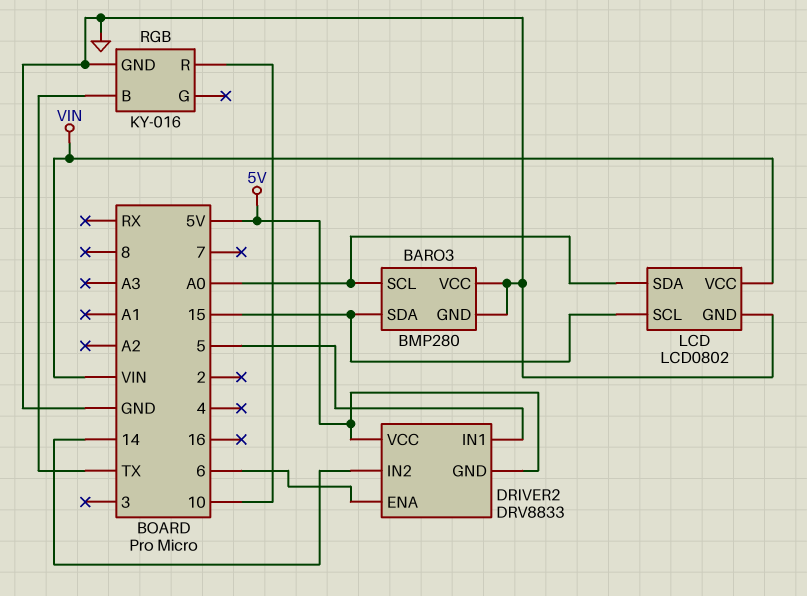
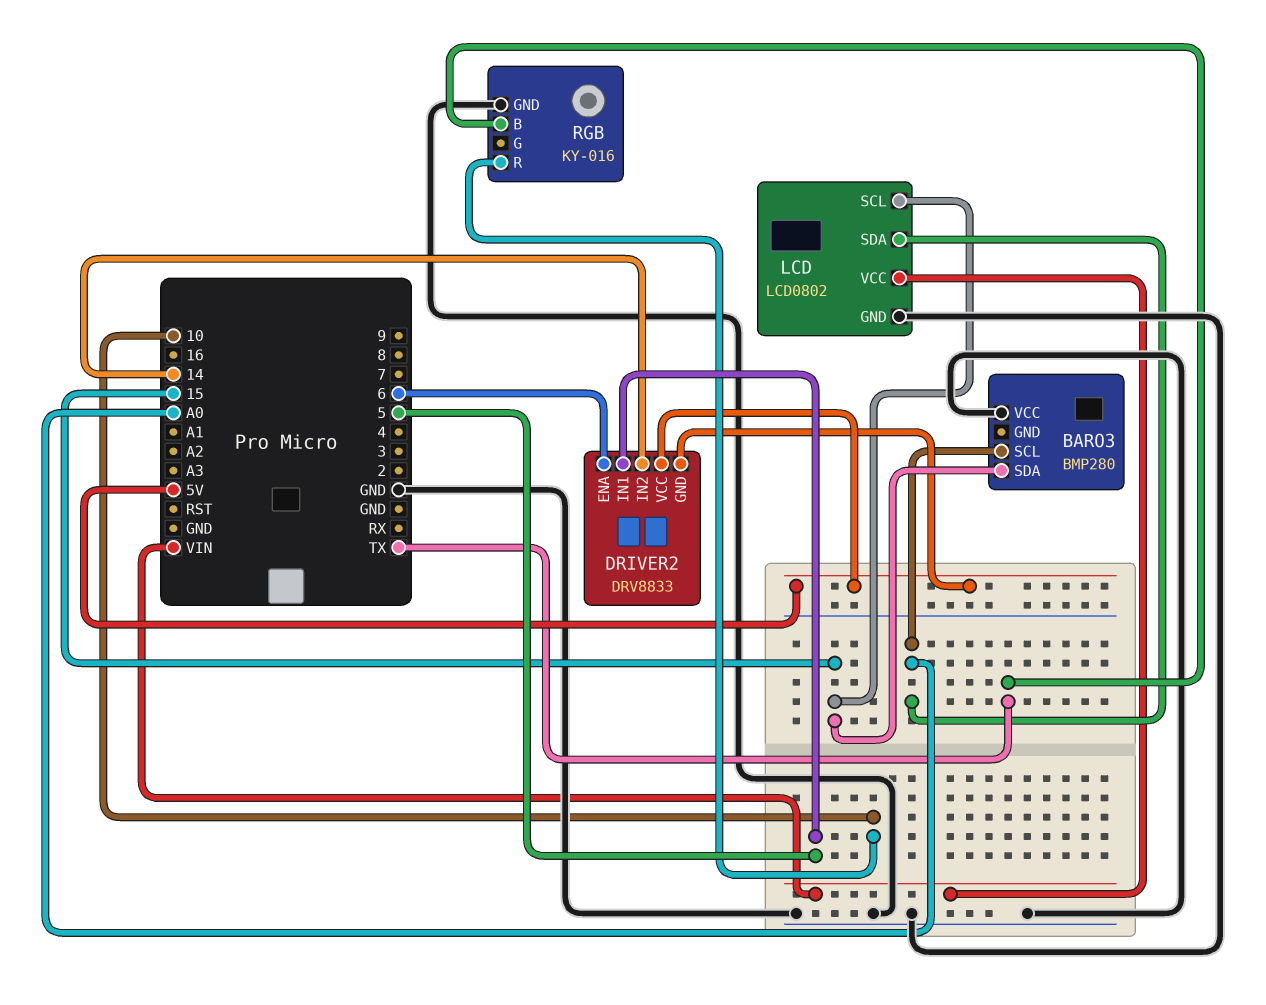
BARO3 pin GND: GND -> none

